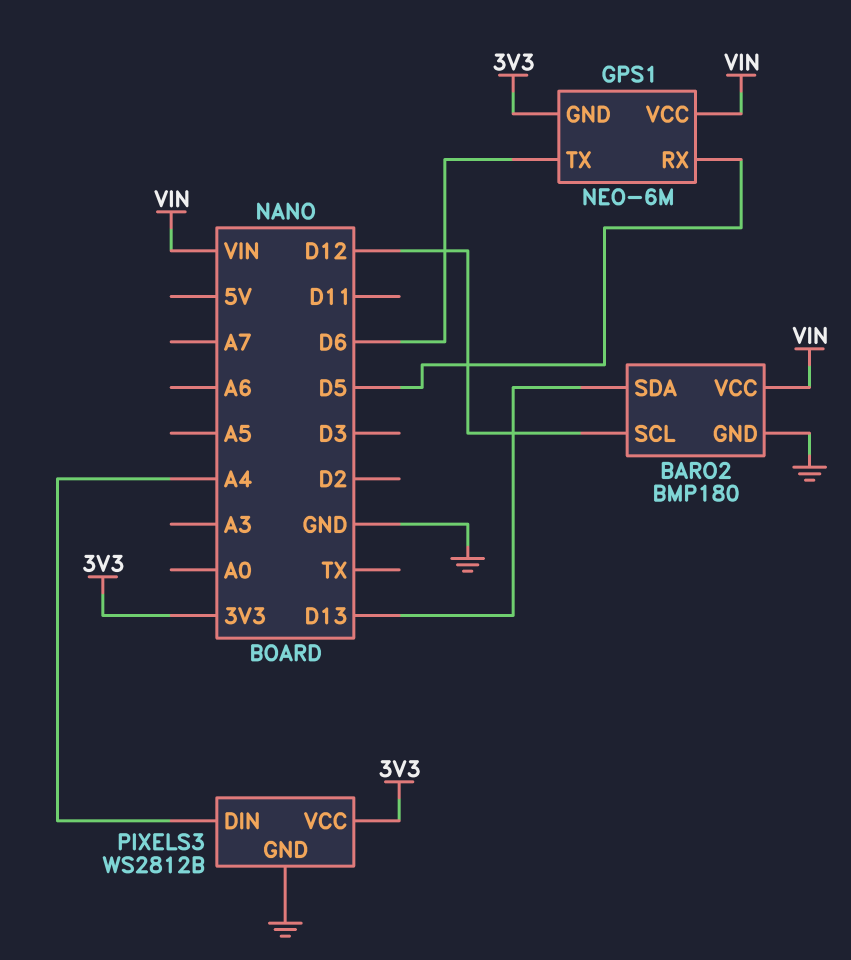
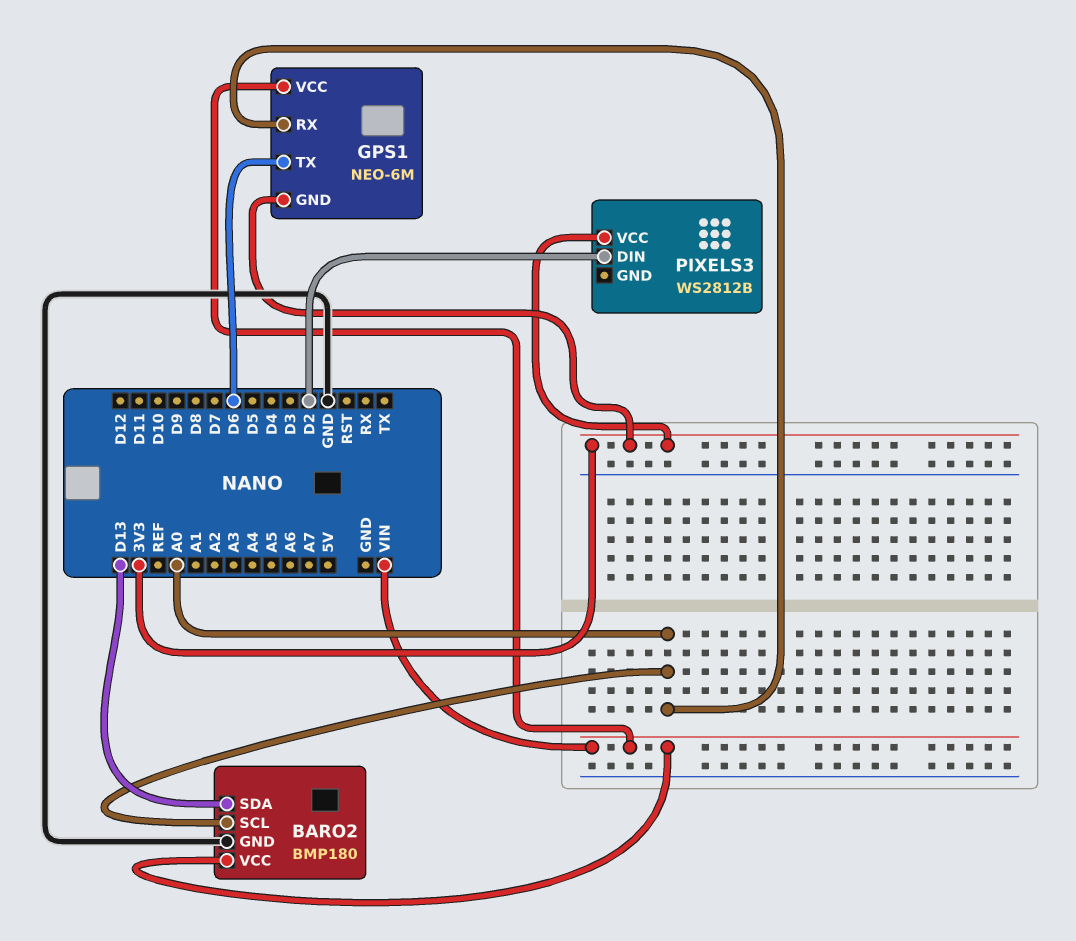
BARO2 pin SCL: D12 -> A0
GPS1 pin RX: D5 -> A0
PIXELS3 pin DIN: A4 -> D2
PIXELS3 pin GND: GND -> none

